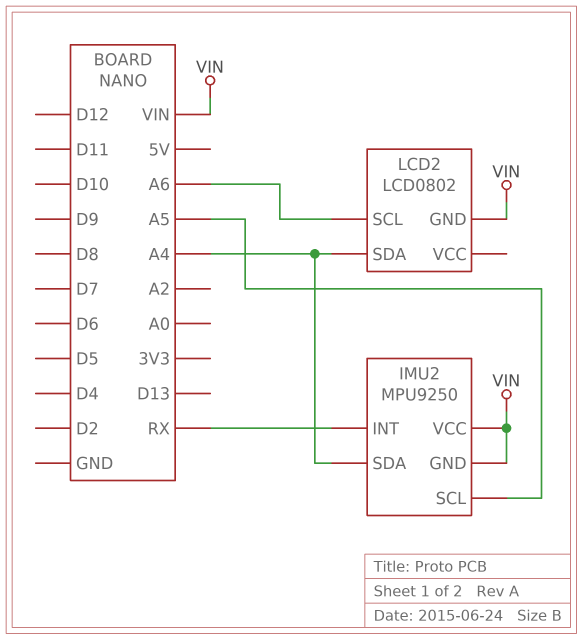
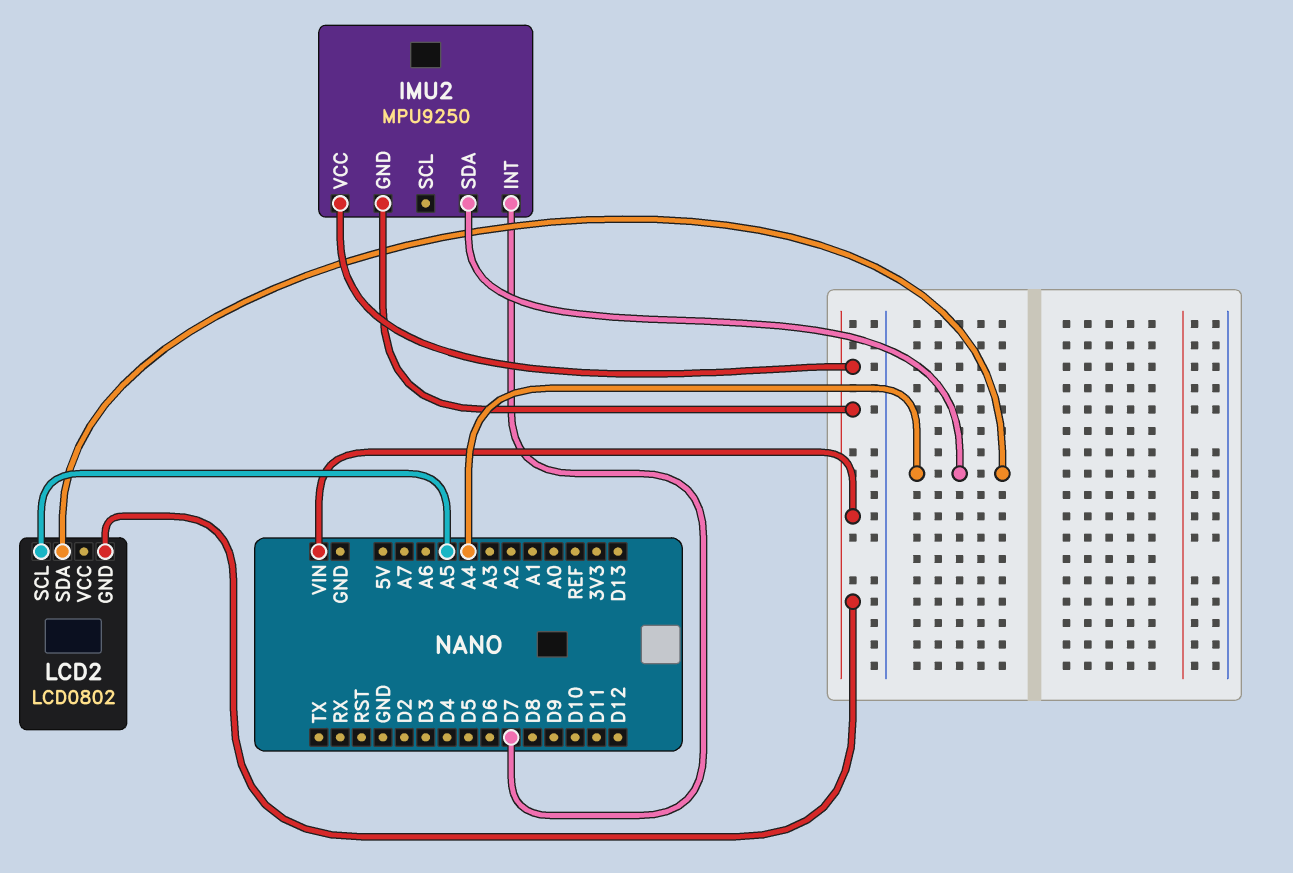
IMU2 pin INT: RX -> D7
IMU2 pin SCL: A5 -> none
LCD2 pin SCL: A6 -> A5

